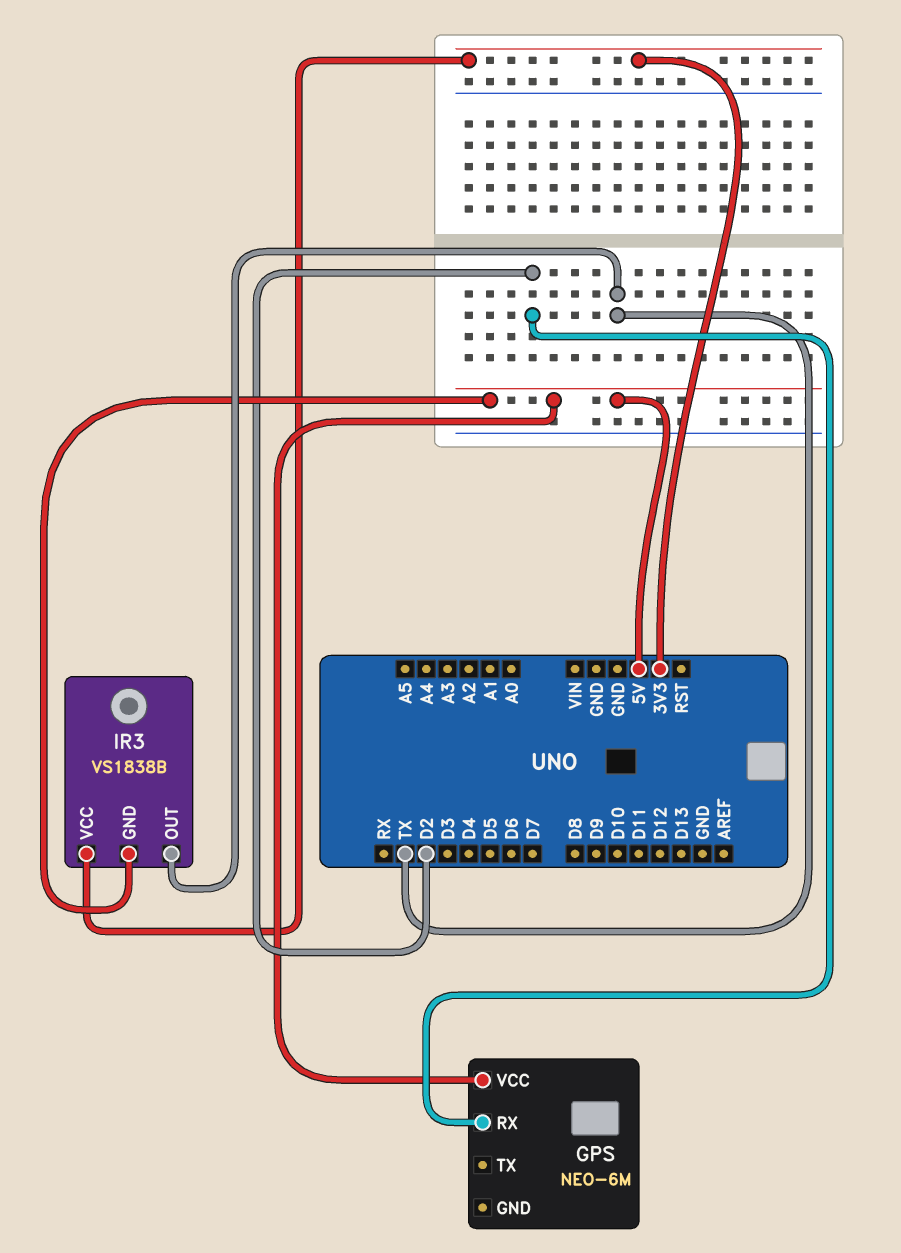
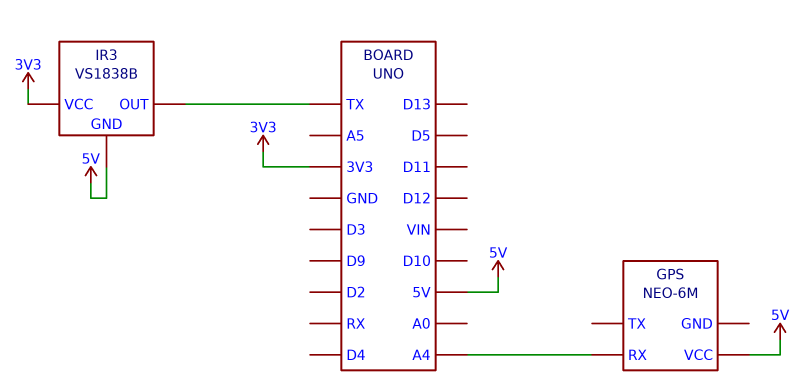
GPS pin RX: D2 -> A4

